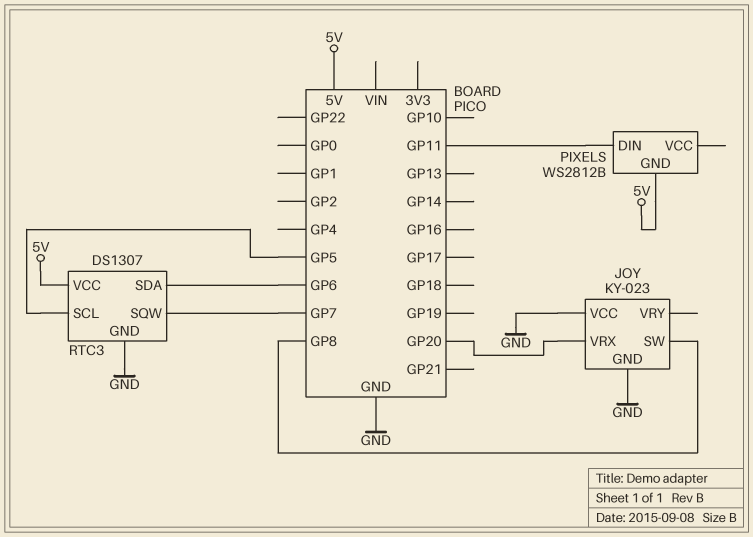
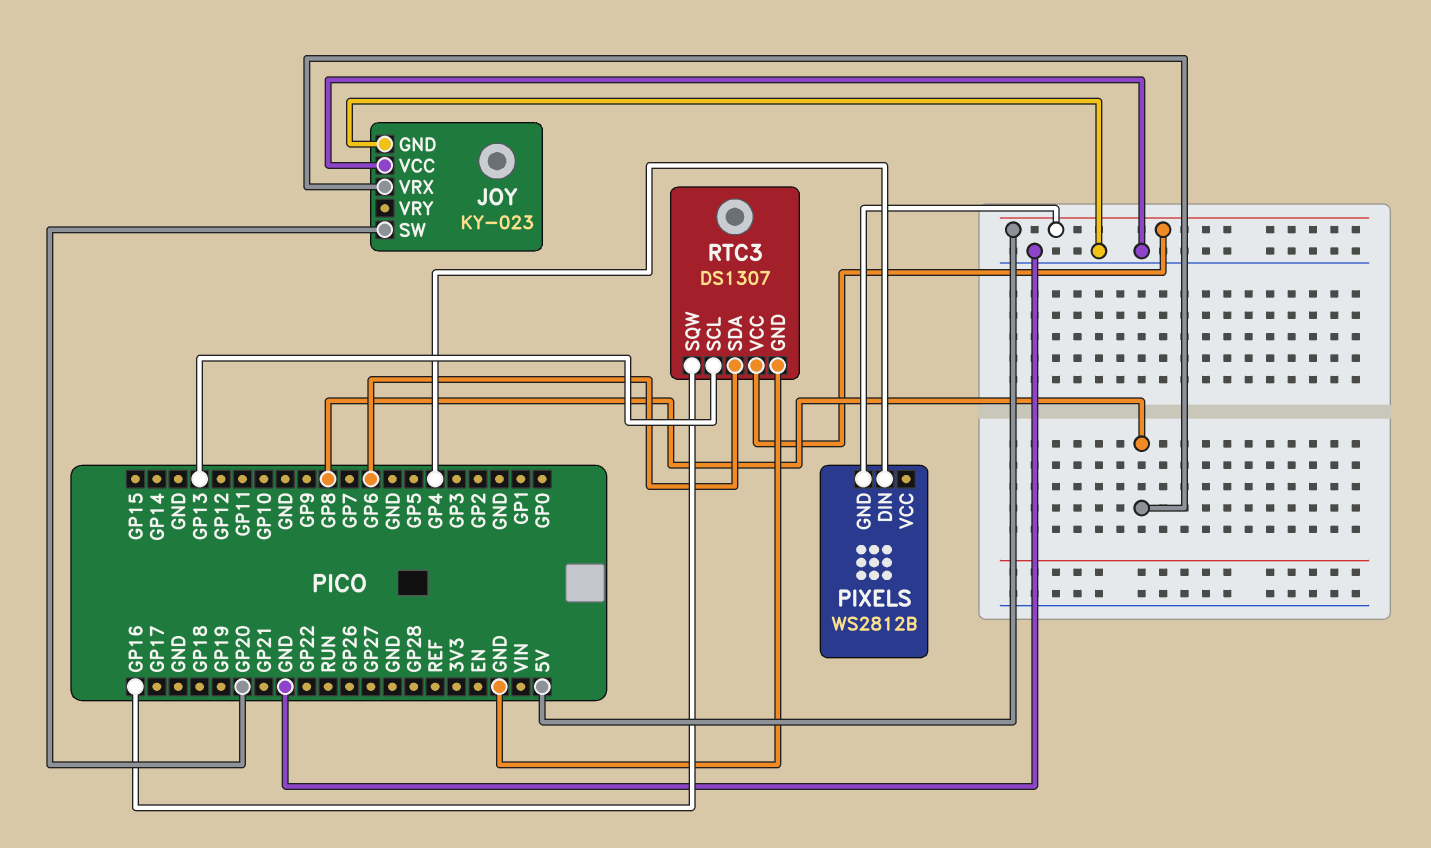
JOY pin SW: GP8 -> GP20
JOY pin VRX: GP20 -> GP8
PIXELS pin DIN: GP11 -> GP4
RTC3 pin SCL: GP5 -> GP13
RTC3 pin SQW: GP7 -> GP16

